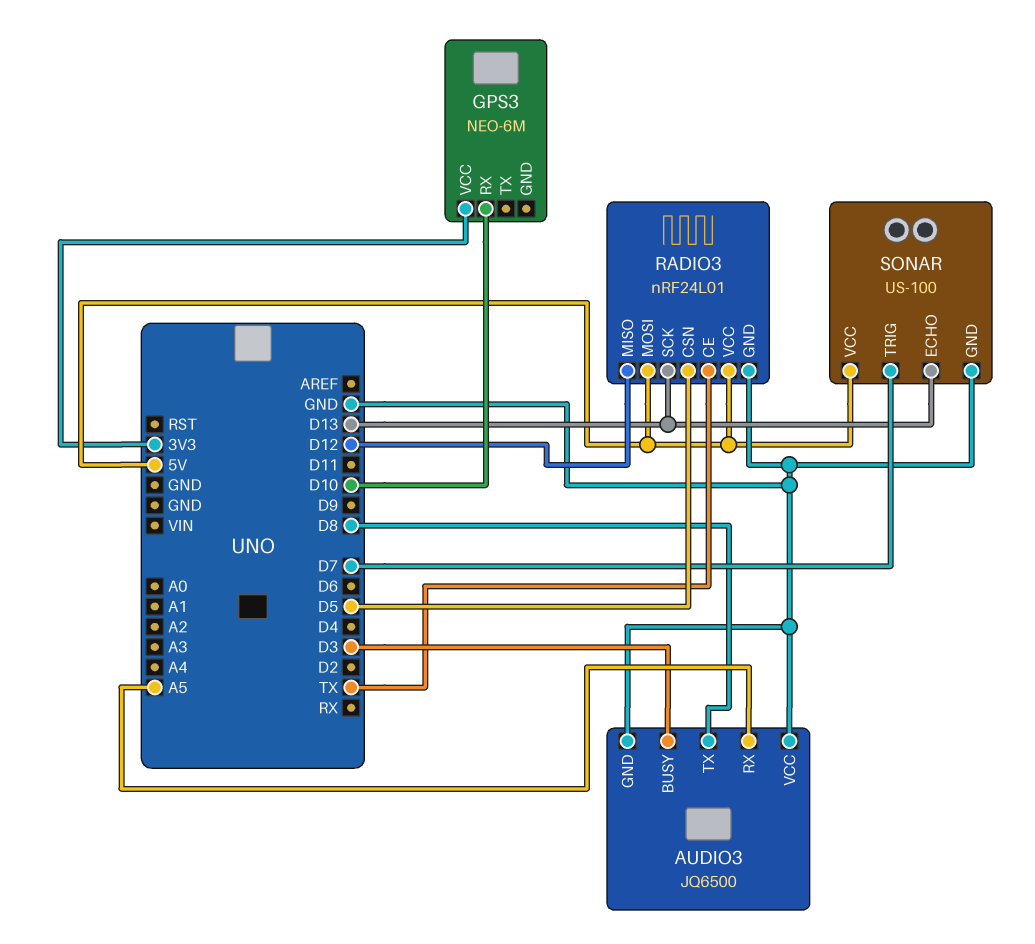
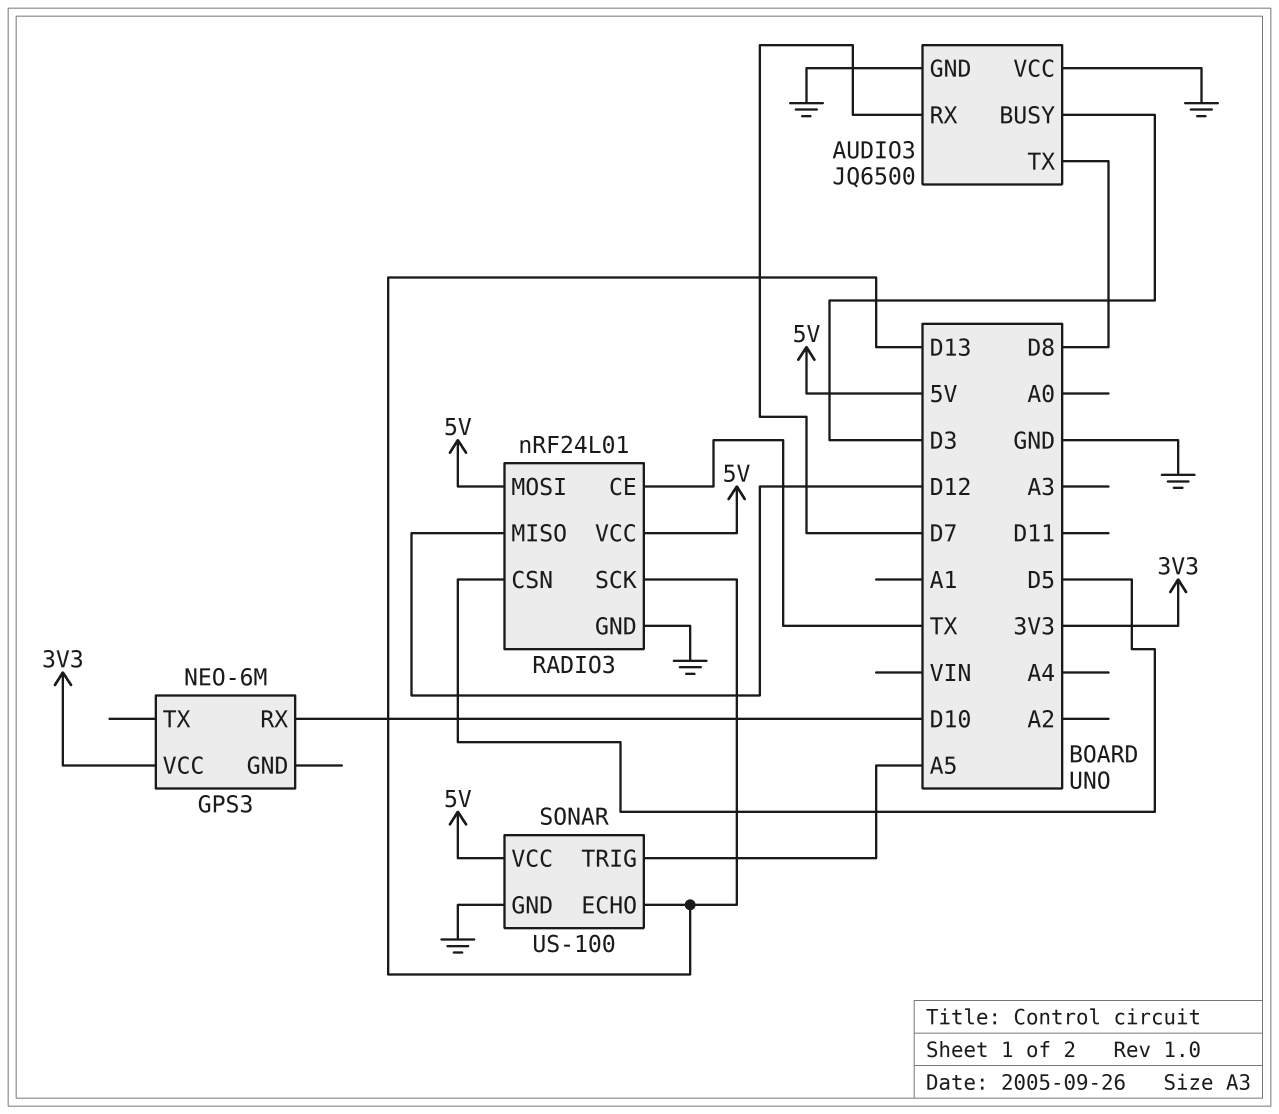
AUDIO3 pin RX: A5 -> D7
SONAR pin TRIG: D7 -> A5

